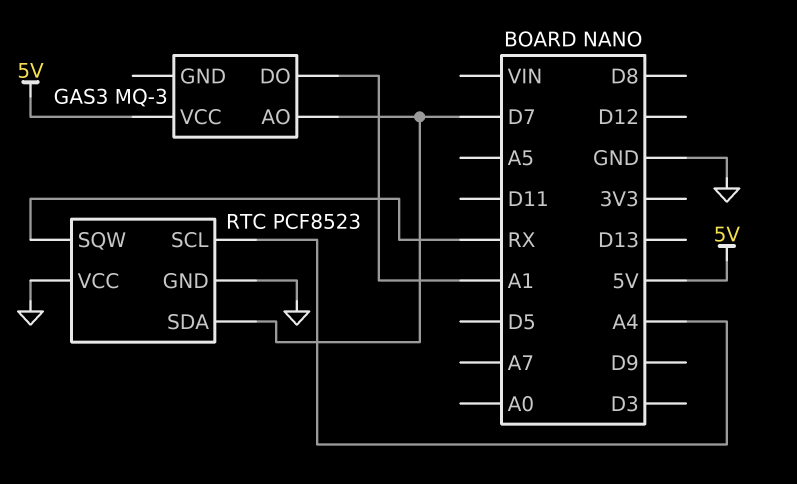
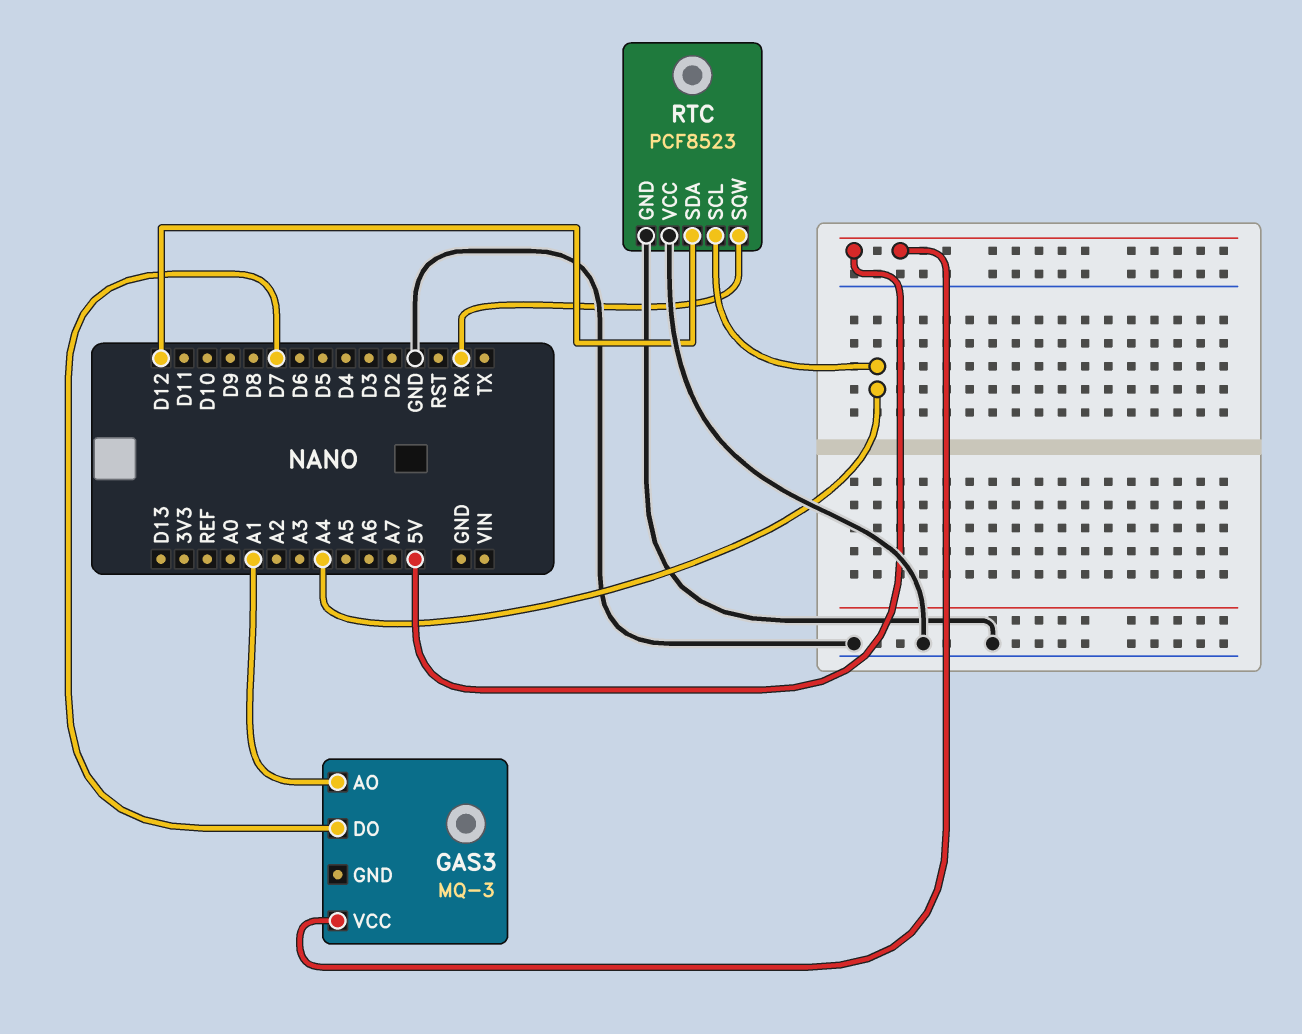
GAS3 pin AO: D7 -> A1
GAS3 pin DO: A1 -> D7
RTC pin SDA: D7 -> D12

